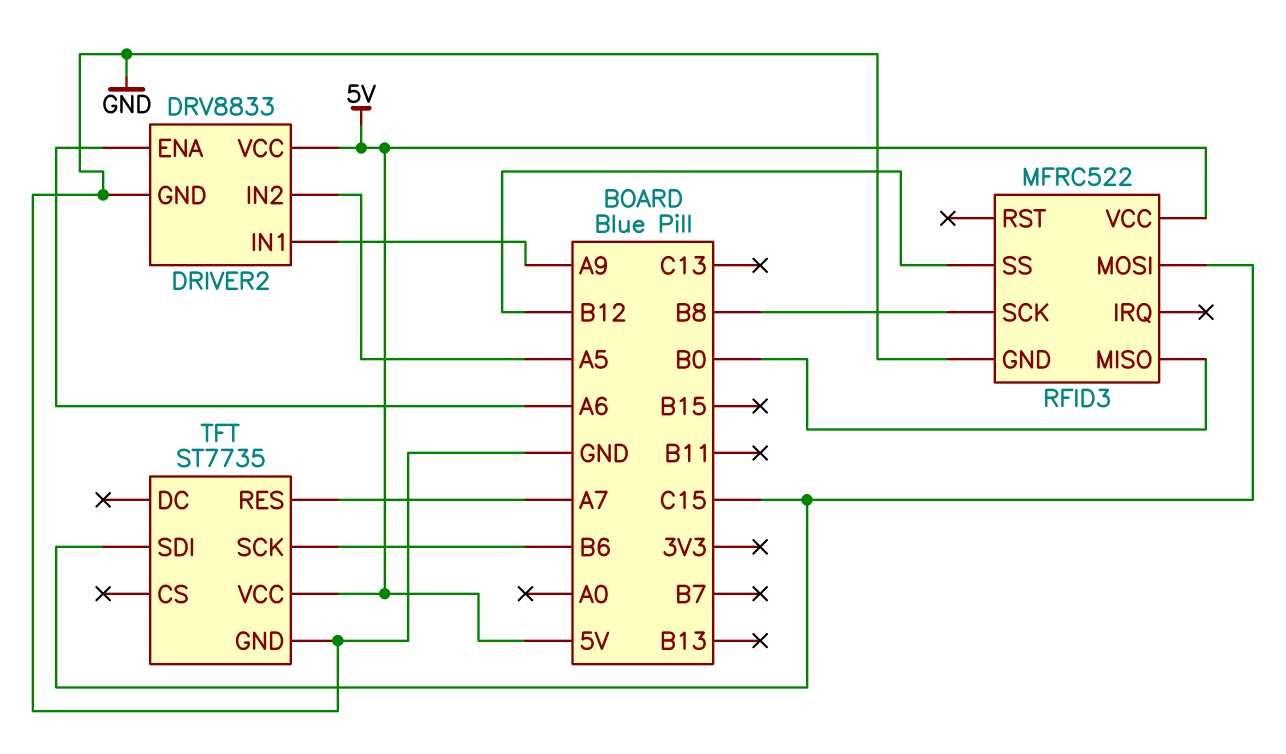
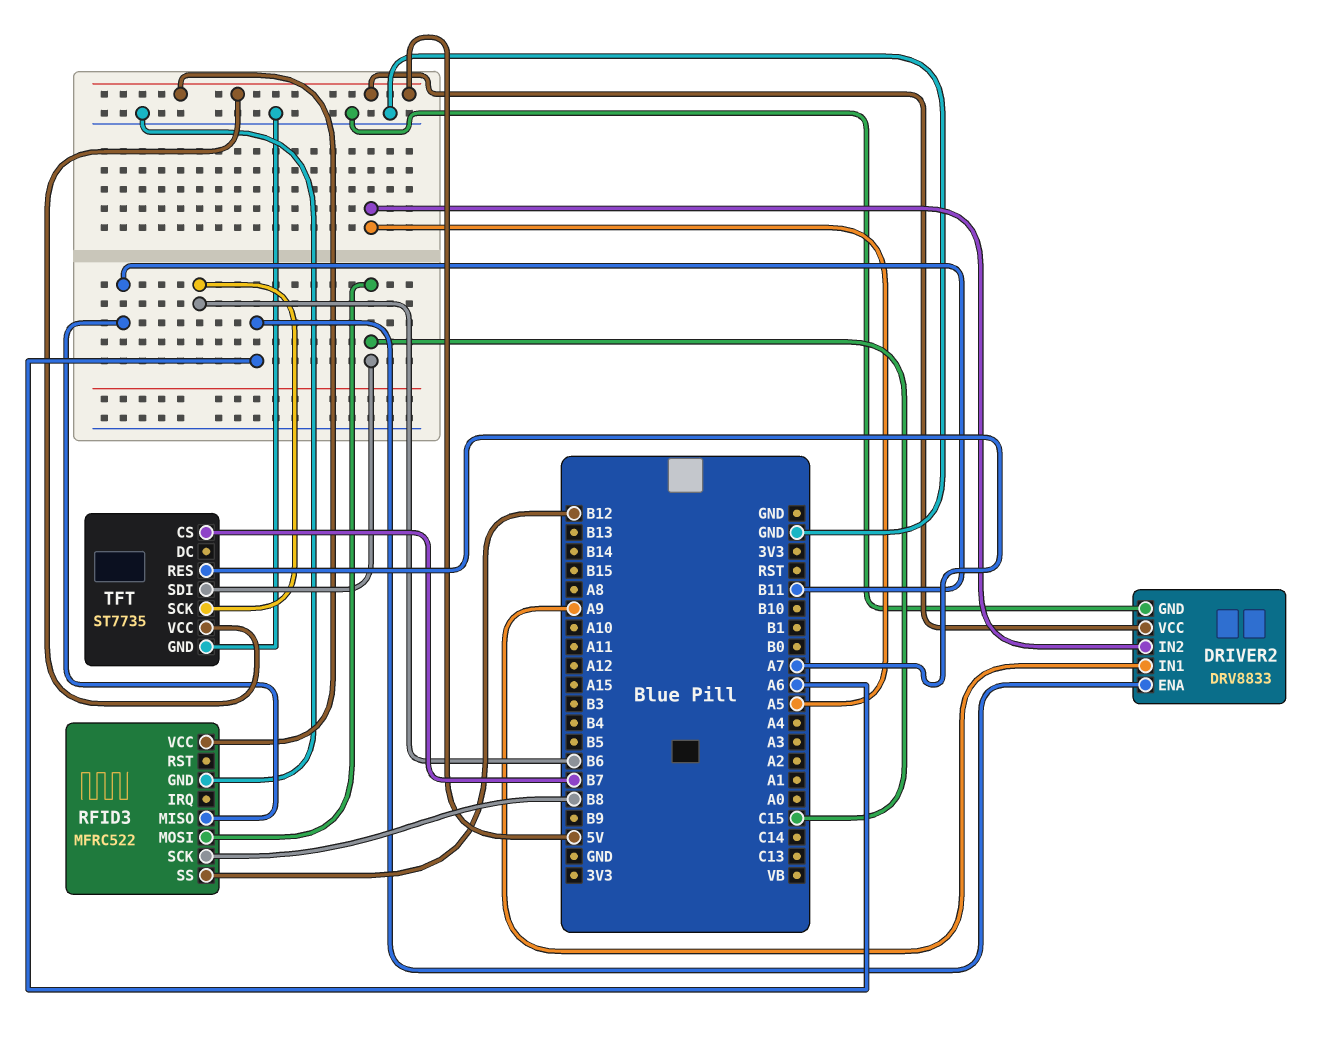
RFID3 pin MISO: B0 -> B11
TFT pin CS: none -> B7

